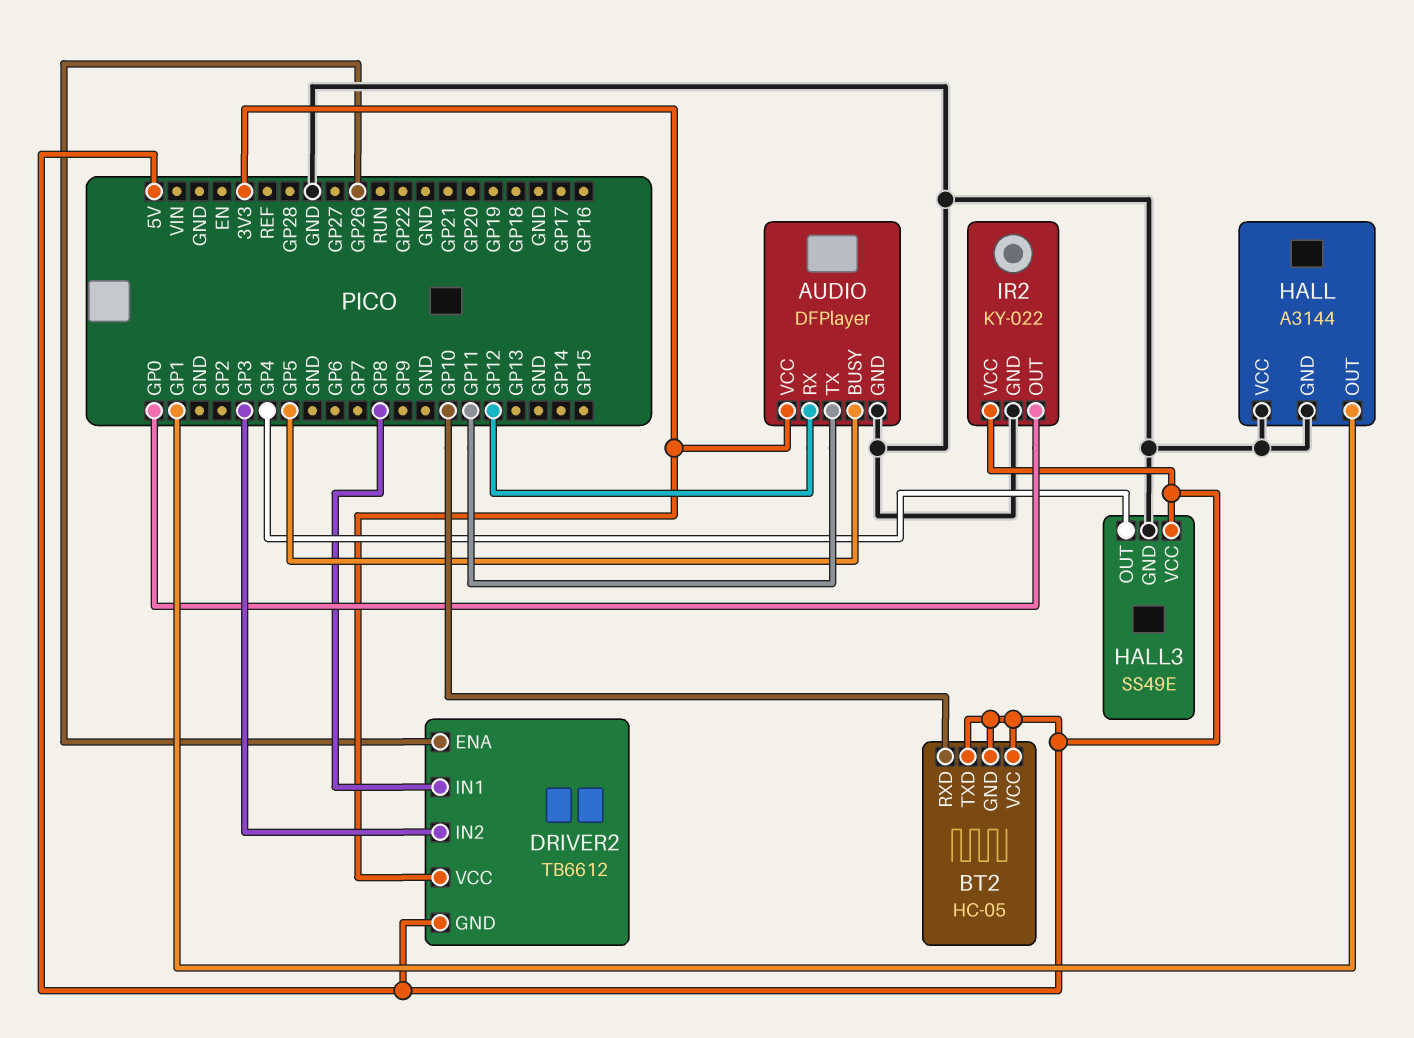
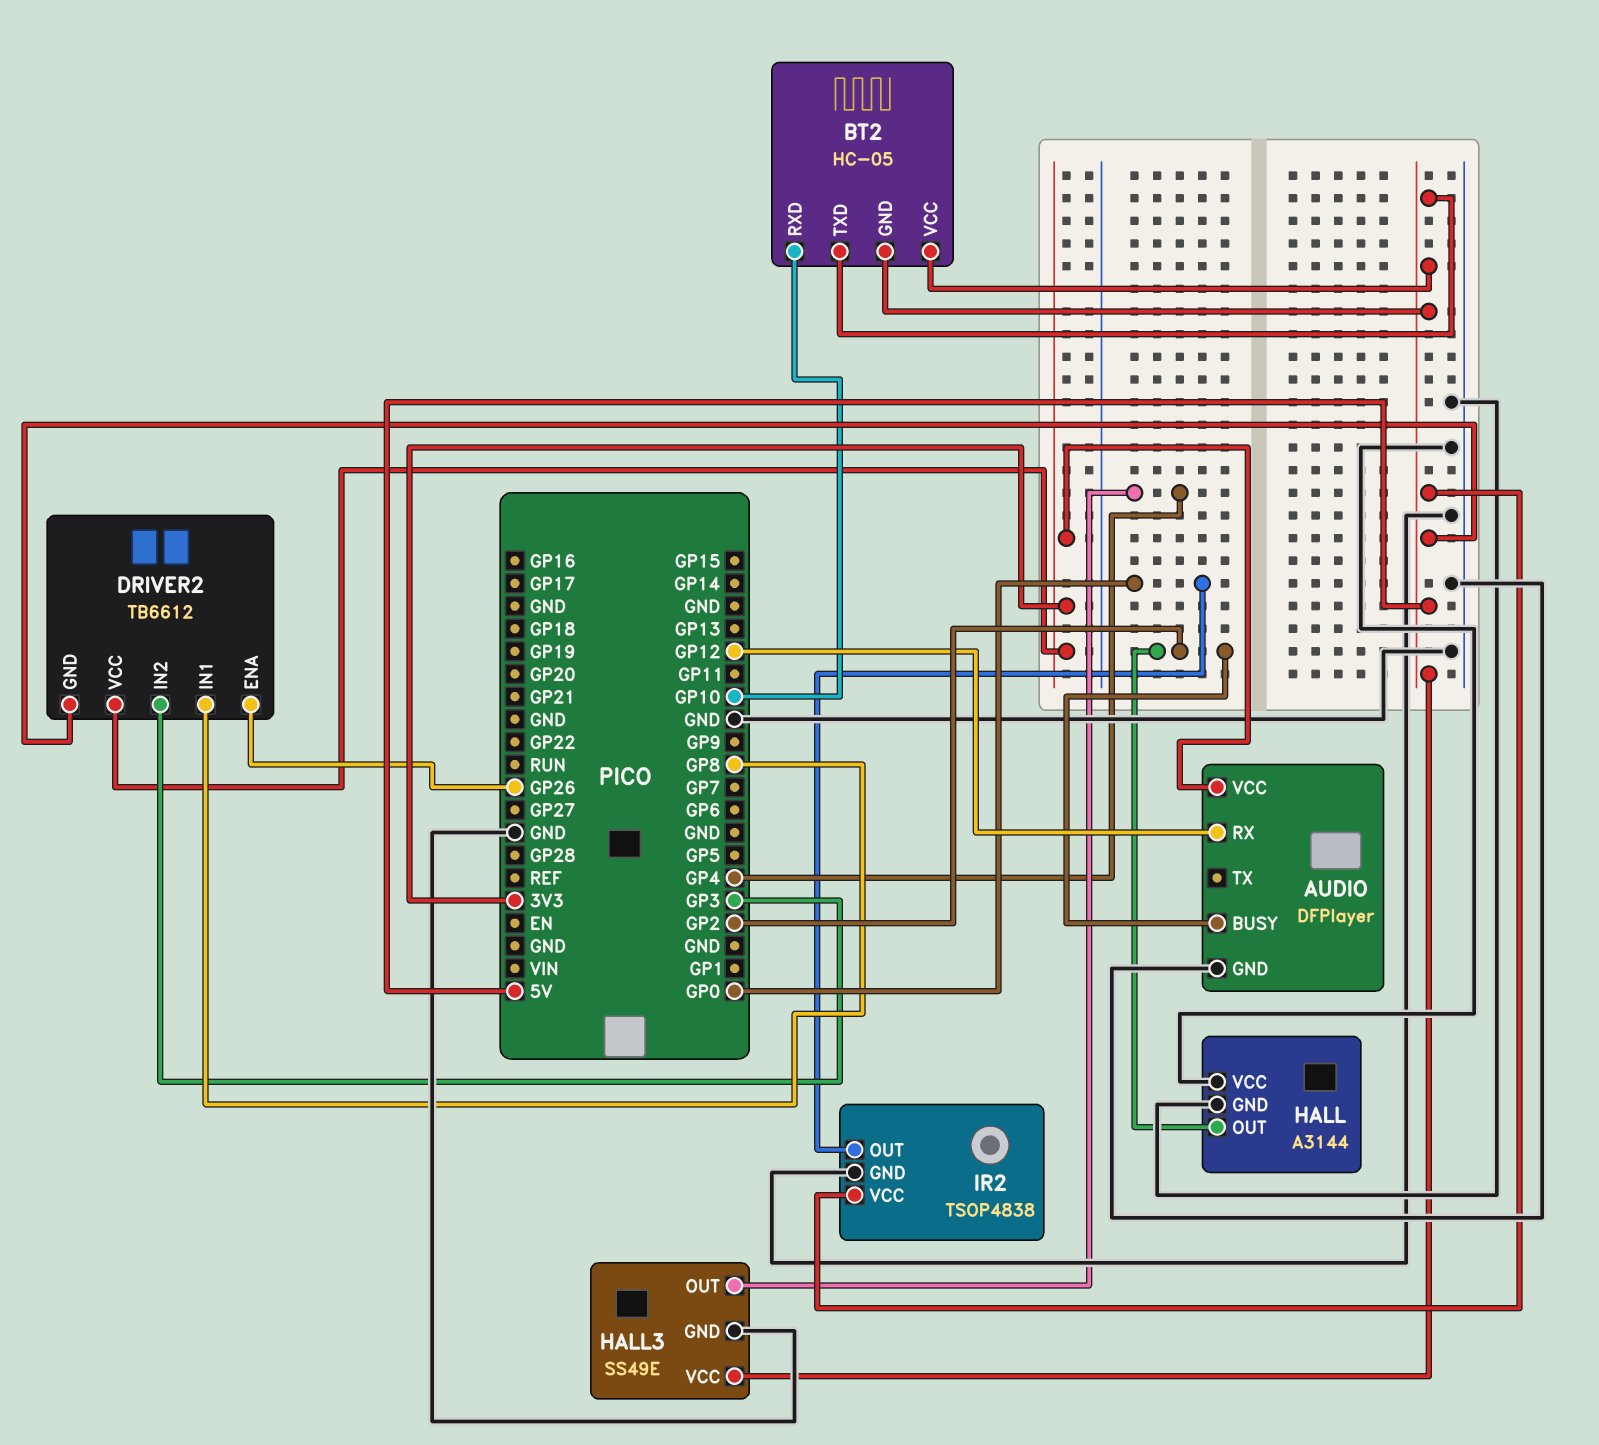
AUDIO pin BUSY: GP5 -> GP2
AUDIO pin TX: GP11 -> none
HALL pin OUT: GP1 -> GP2
IR2: KY-022 -> TSOP4838

